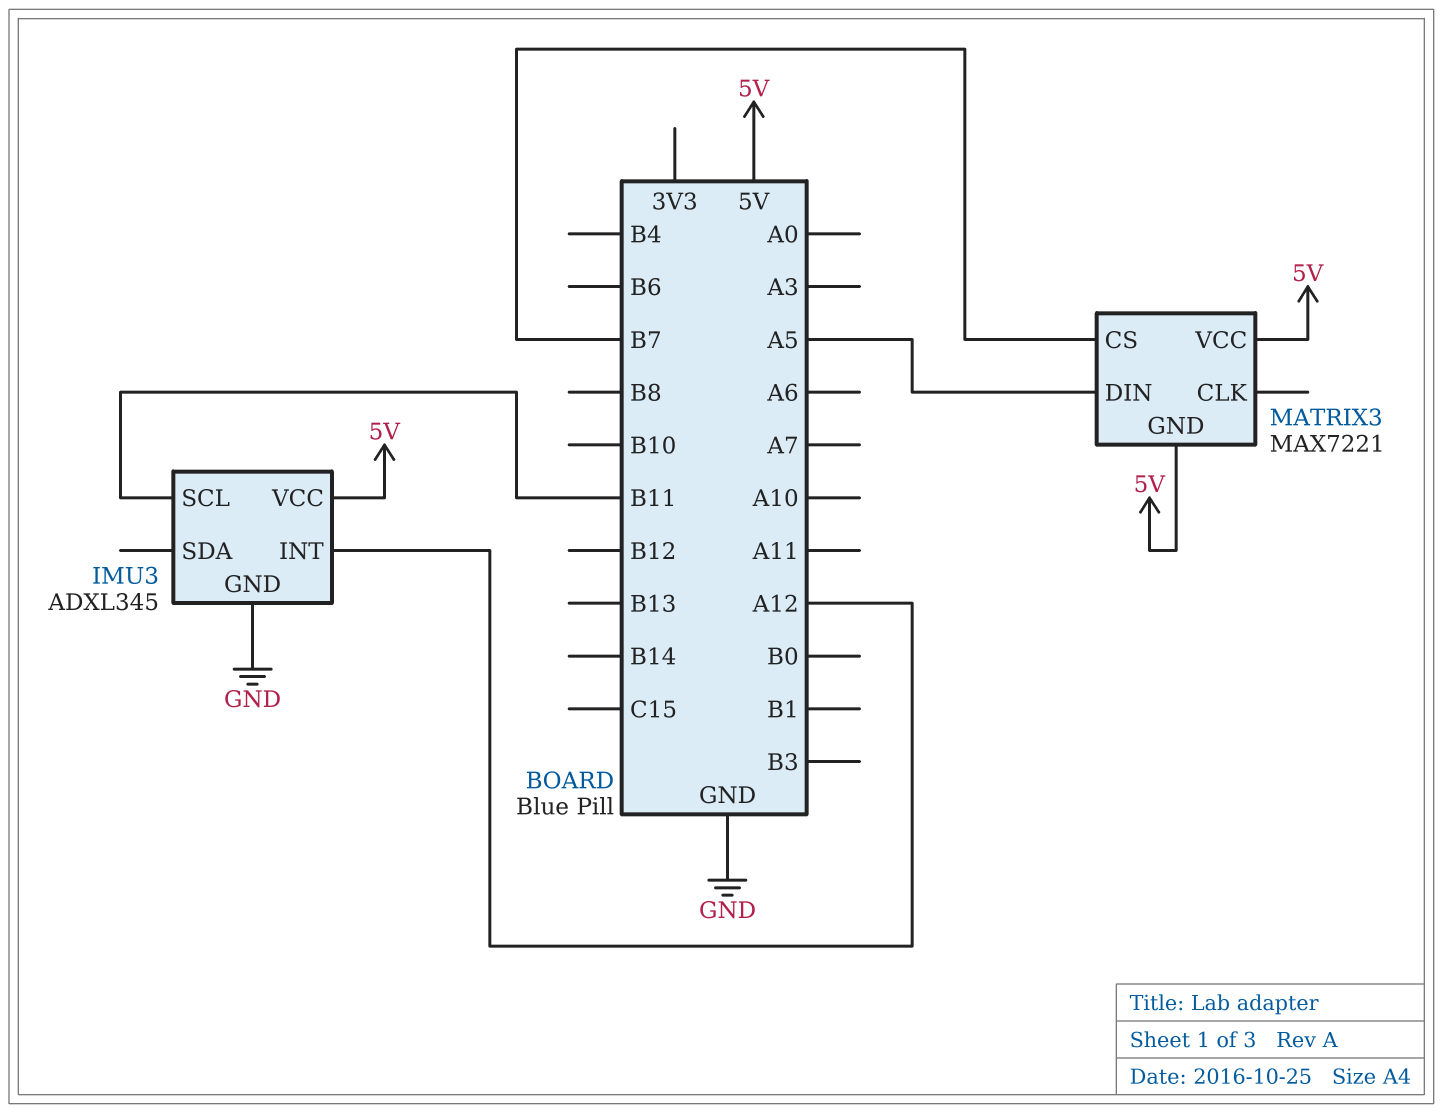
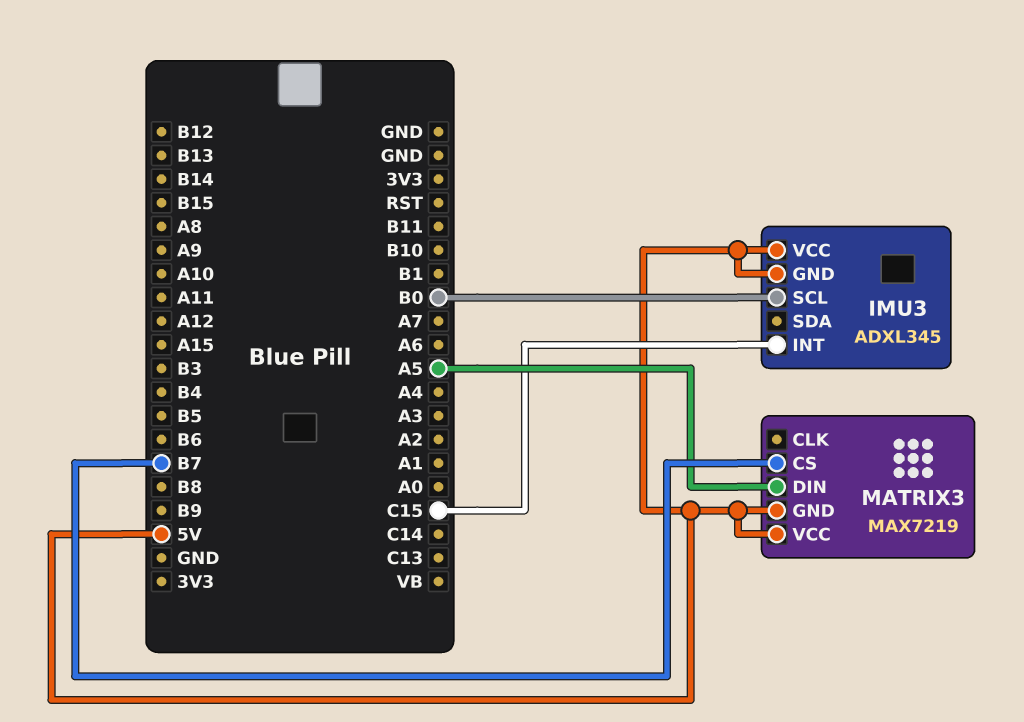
IMU3 pin GND: GND -> 5V
IMU3 pin INT: A12 -> C15
IMU3 pin SCL: B11 -> B0
MATRIX3: MAX7221 -> MAX7219

